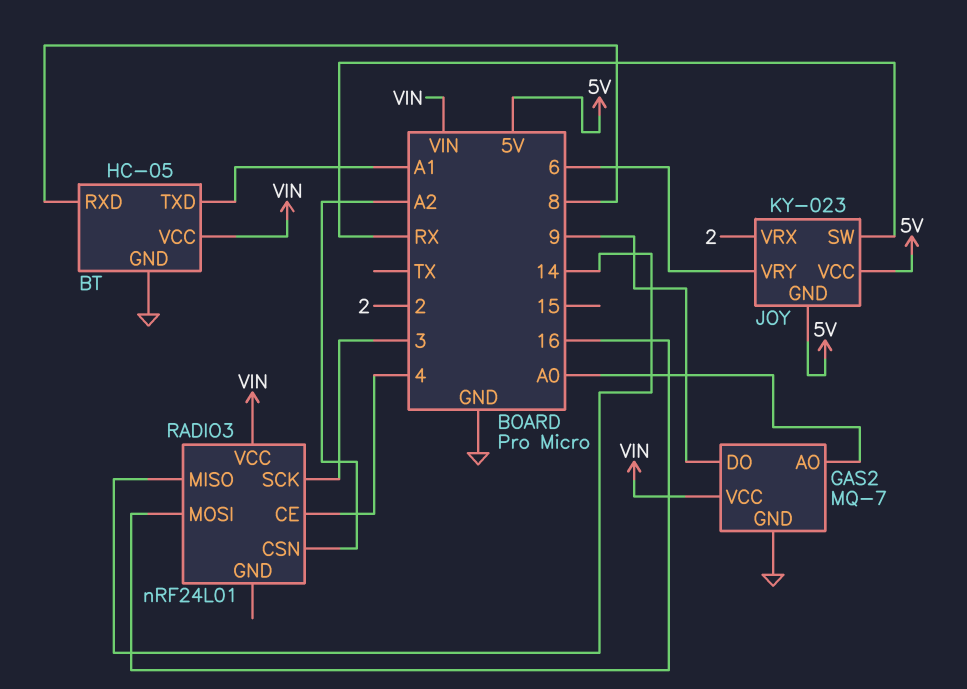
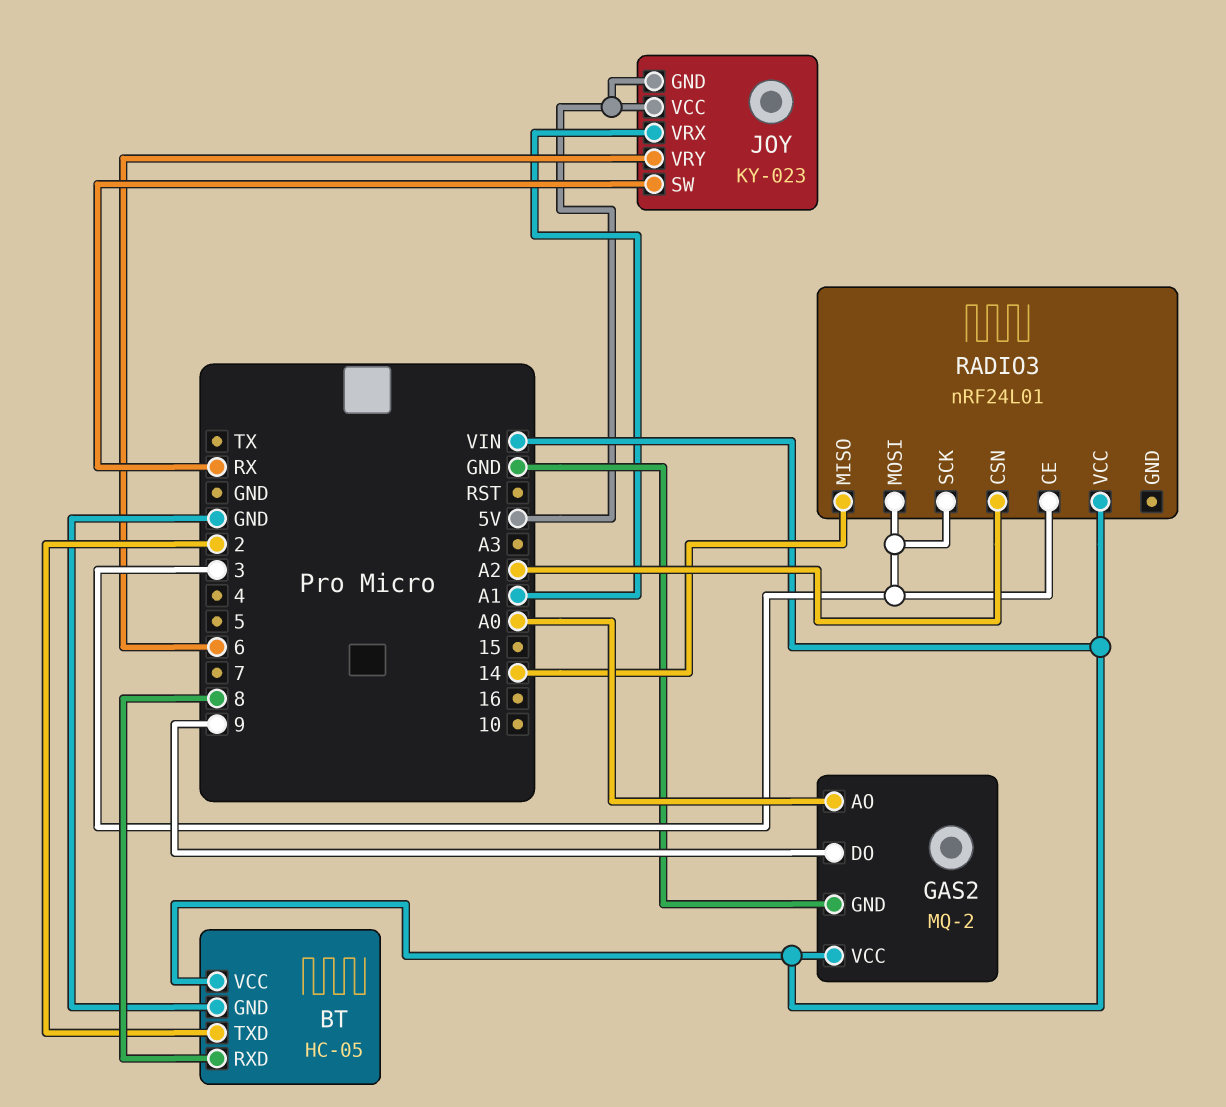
BT pin TXD: A1 -> 2
GAS2: MQ-7 -> MQ-2
JOY pin VRX: 2 -> A1
RADIO3 pin CE: 4 -> 3
RADIO3 pin MOSI: 16 -> 3

